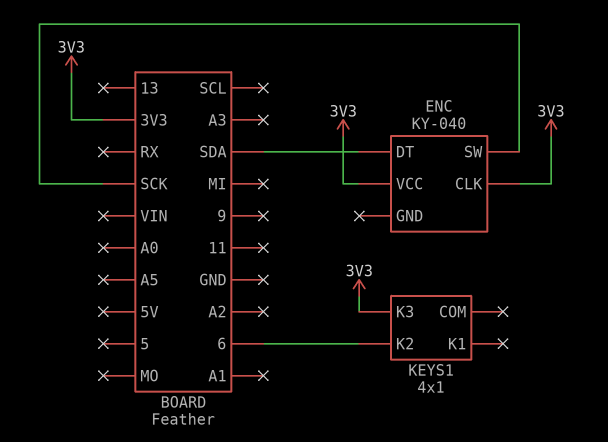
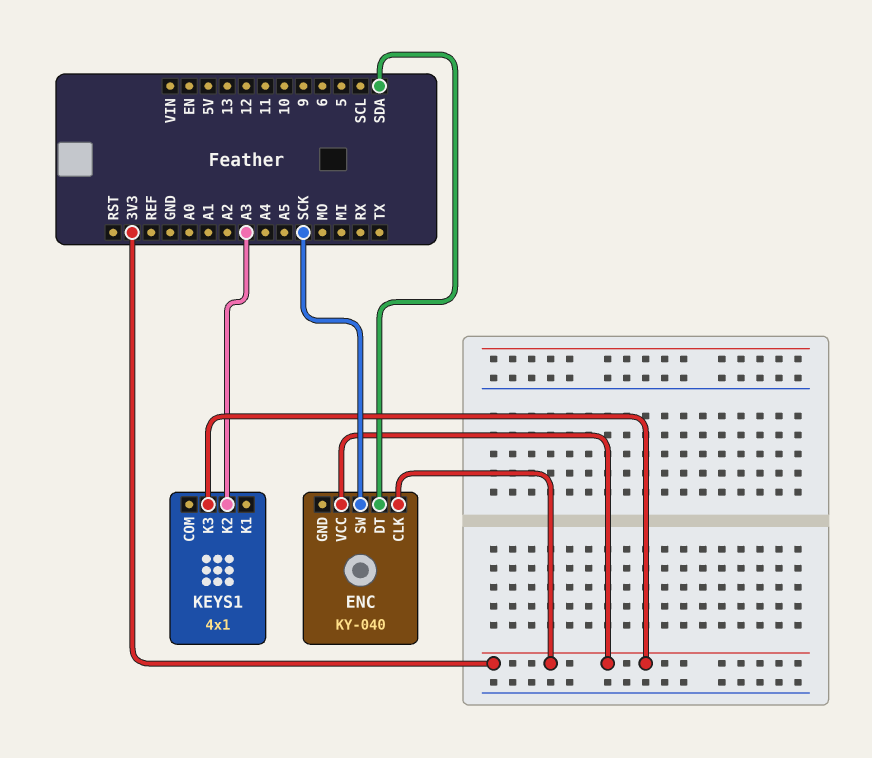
KEYS1 pin K2: 6 -> A3

